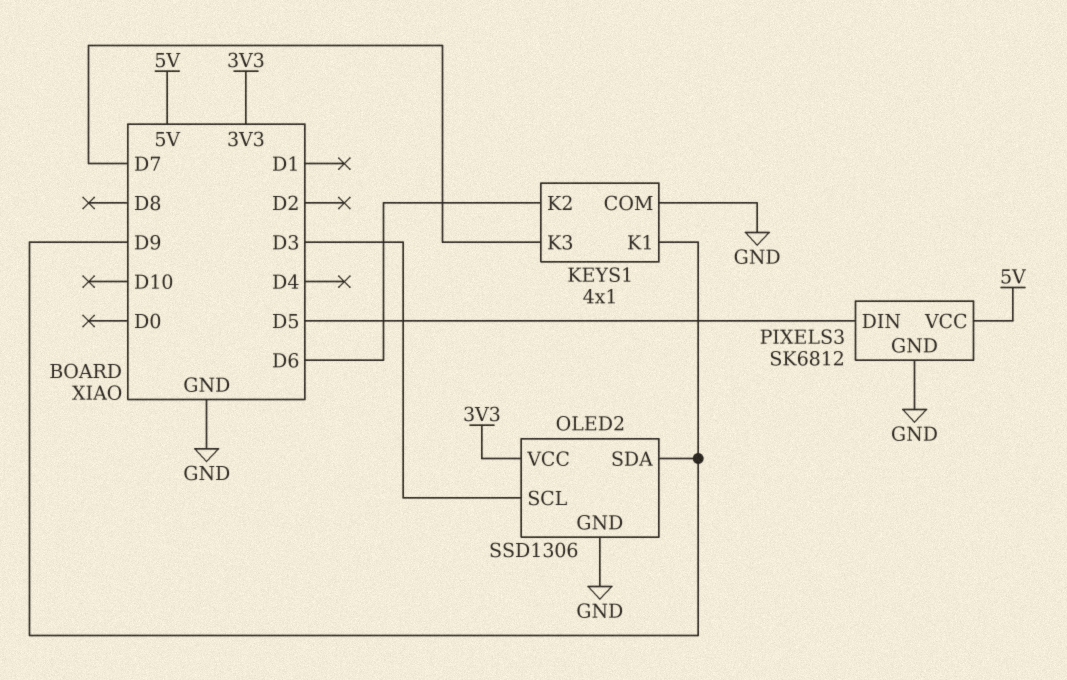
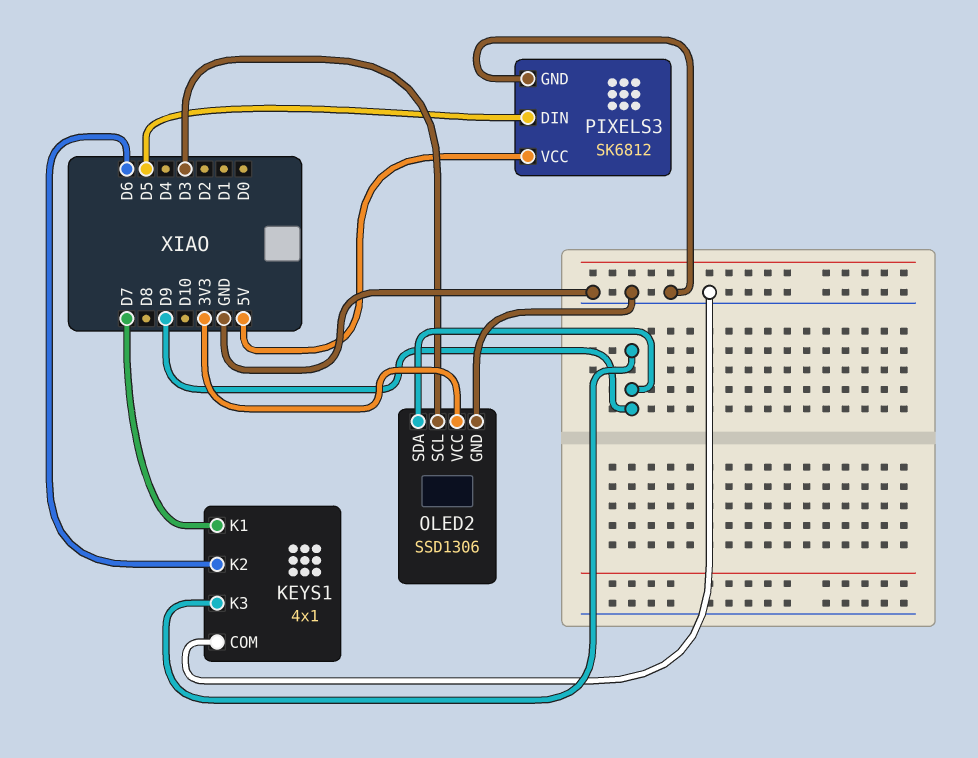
KEYS1 pin K1: D9 -> D7
KEYS1 pin K3: D7 -> D9

